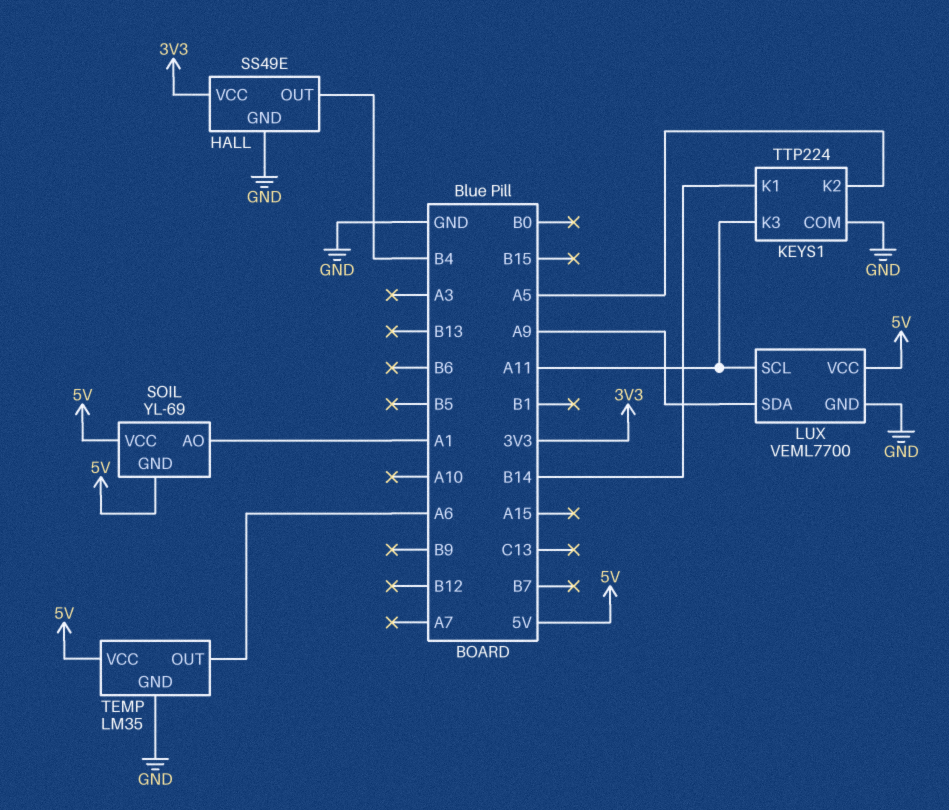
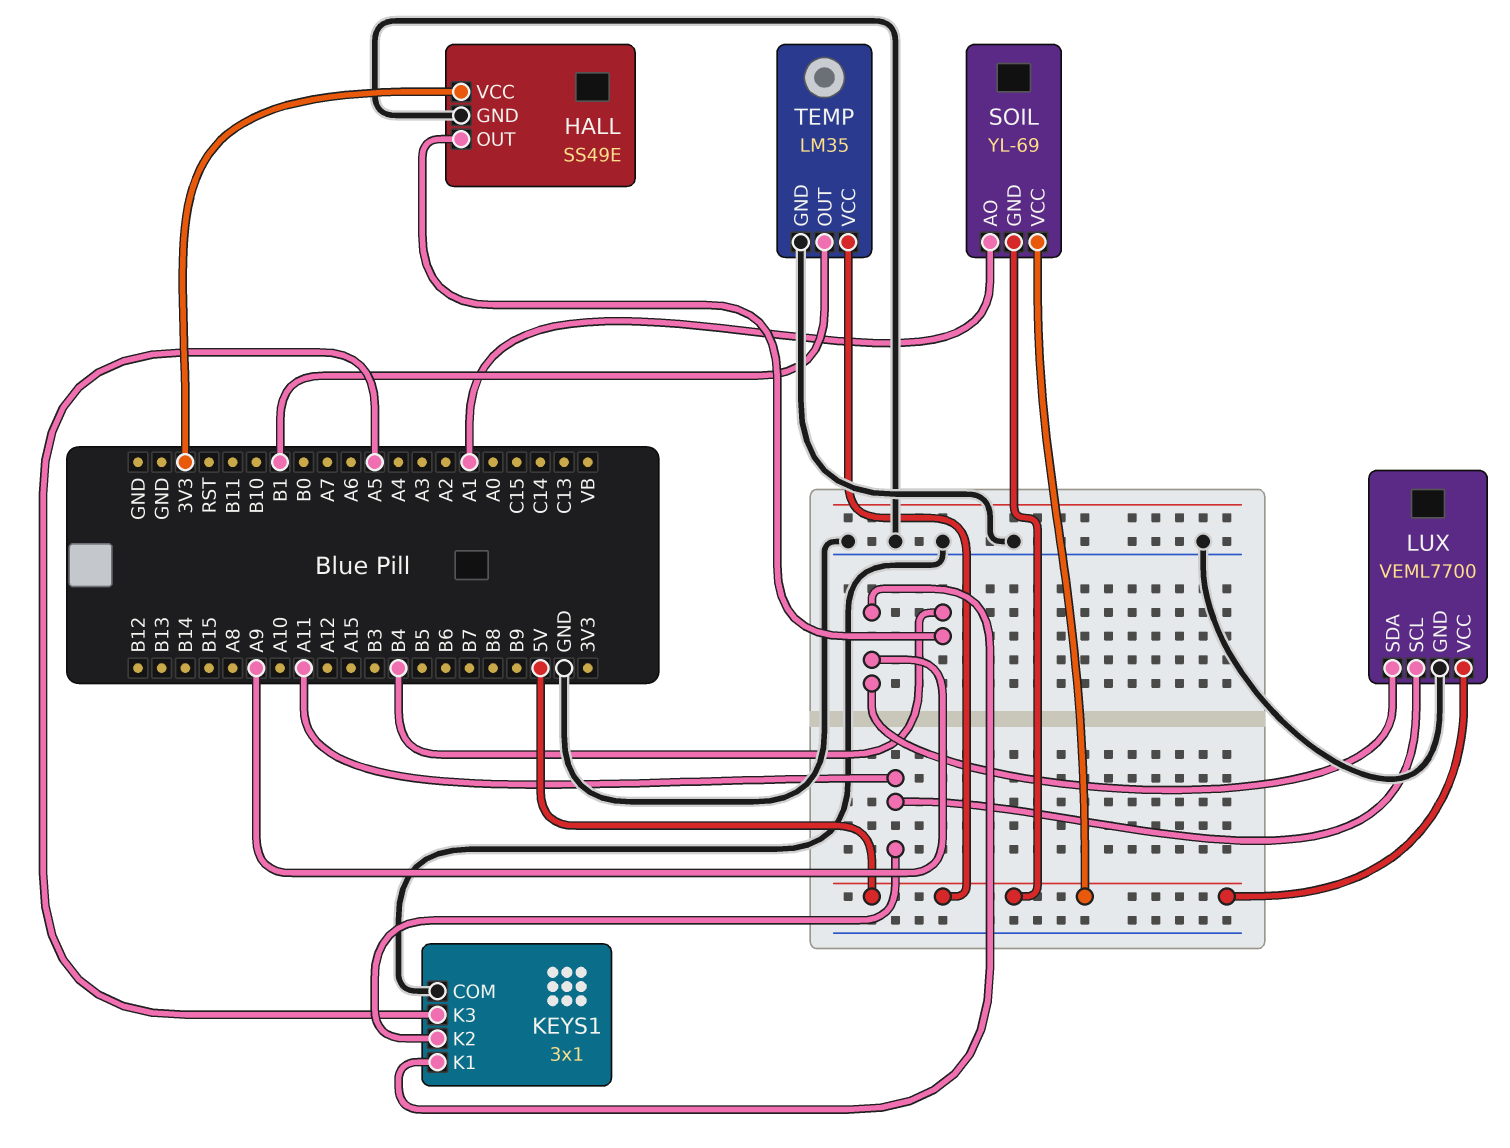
KEYS1: TTP224 -> 3x1
KEYS1 pin K1: B14 -> A9
KEYS1 pin K2: A5 -> A11
KEYS1 pin K3: A11 -> A5
TEMP pin OUT: A6 -> B1

